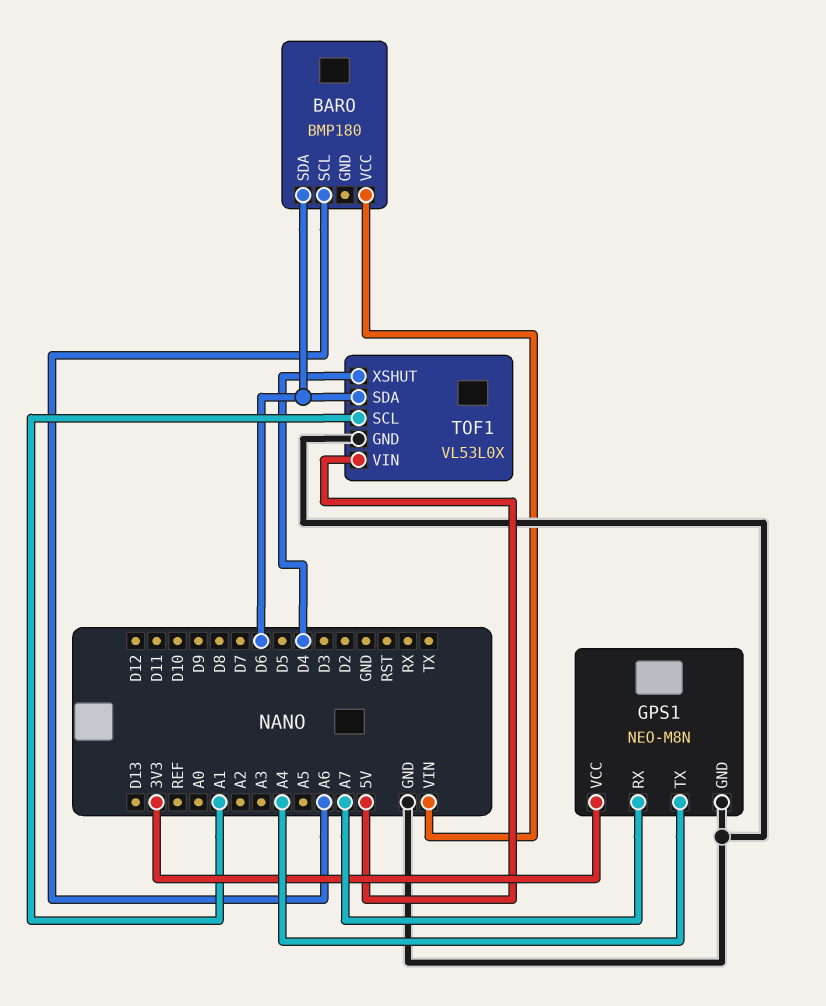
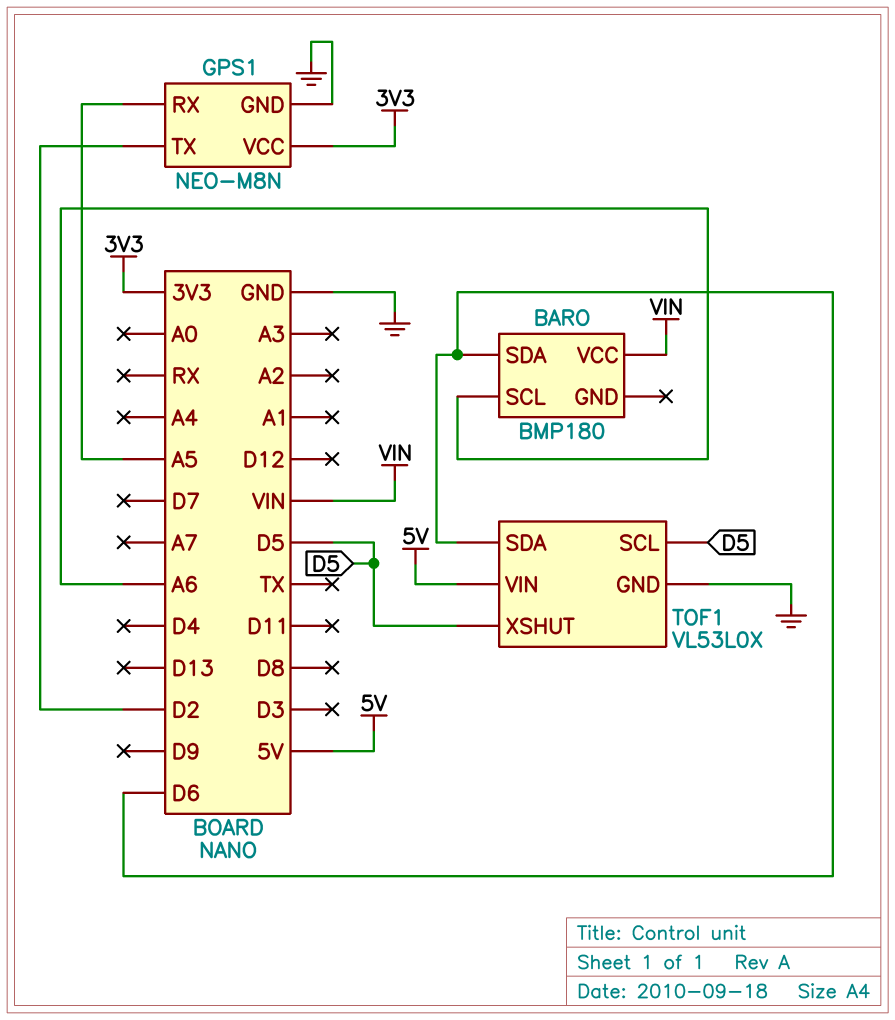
GPS1 pin RX: A7 -> A5
GPS1 pin TX: A4 -> D2
TOF1 pin SCL: A1 -> D5
TOF1 pin XSHUT: D4 -> D5

